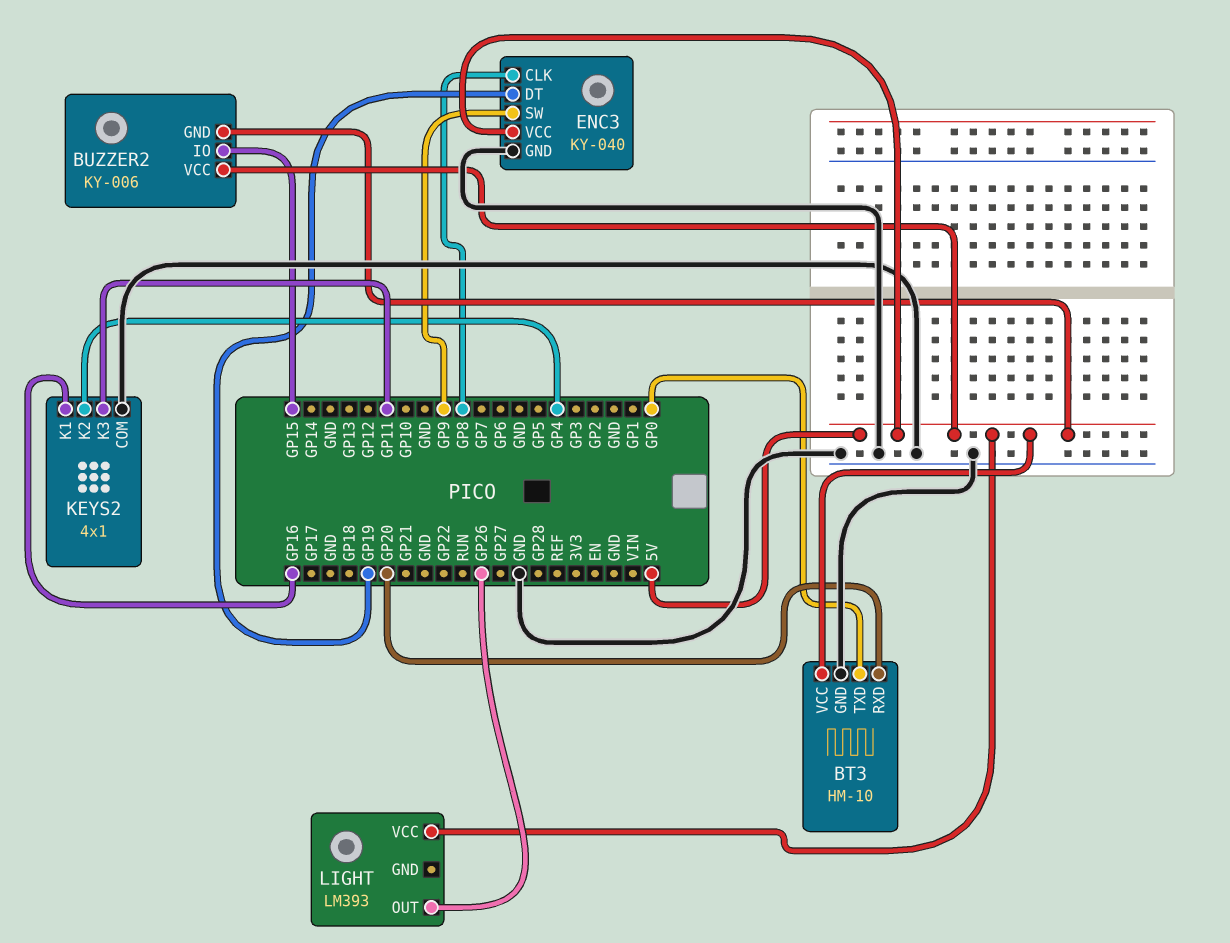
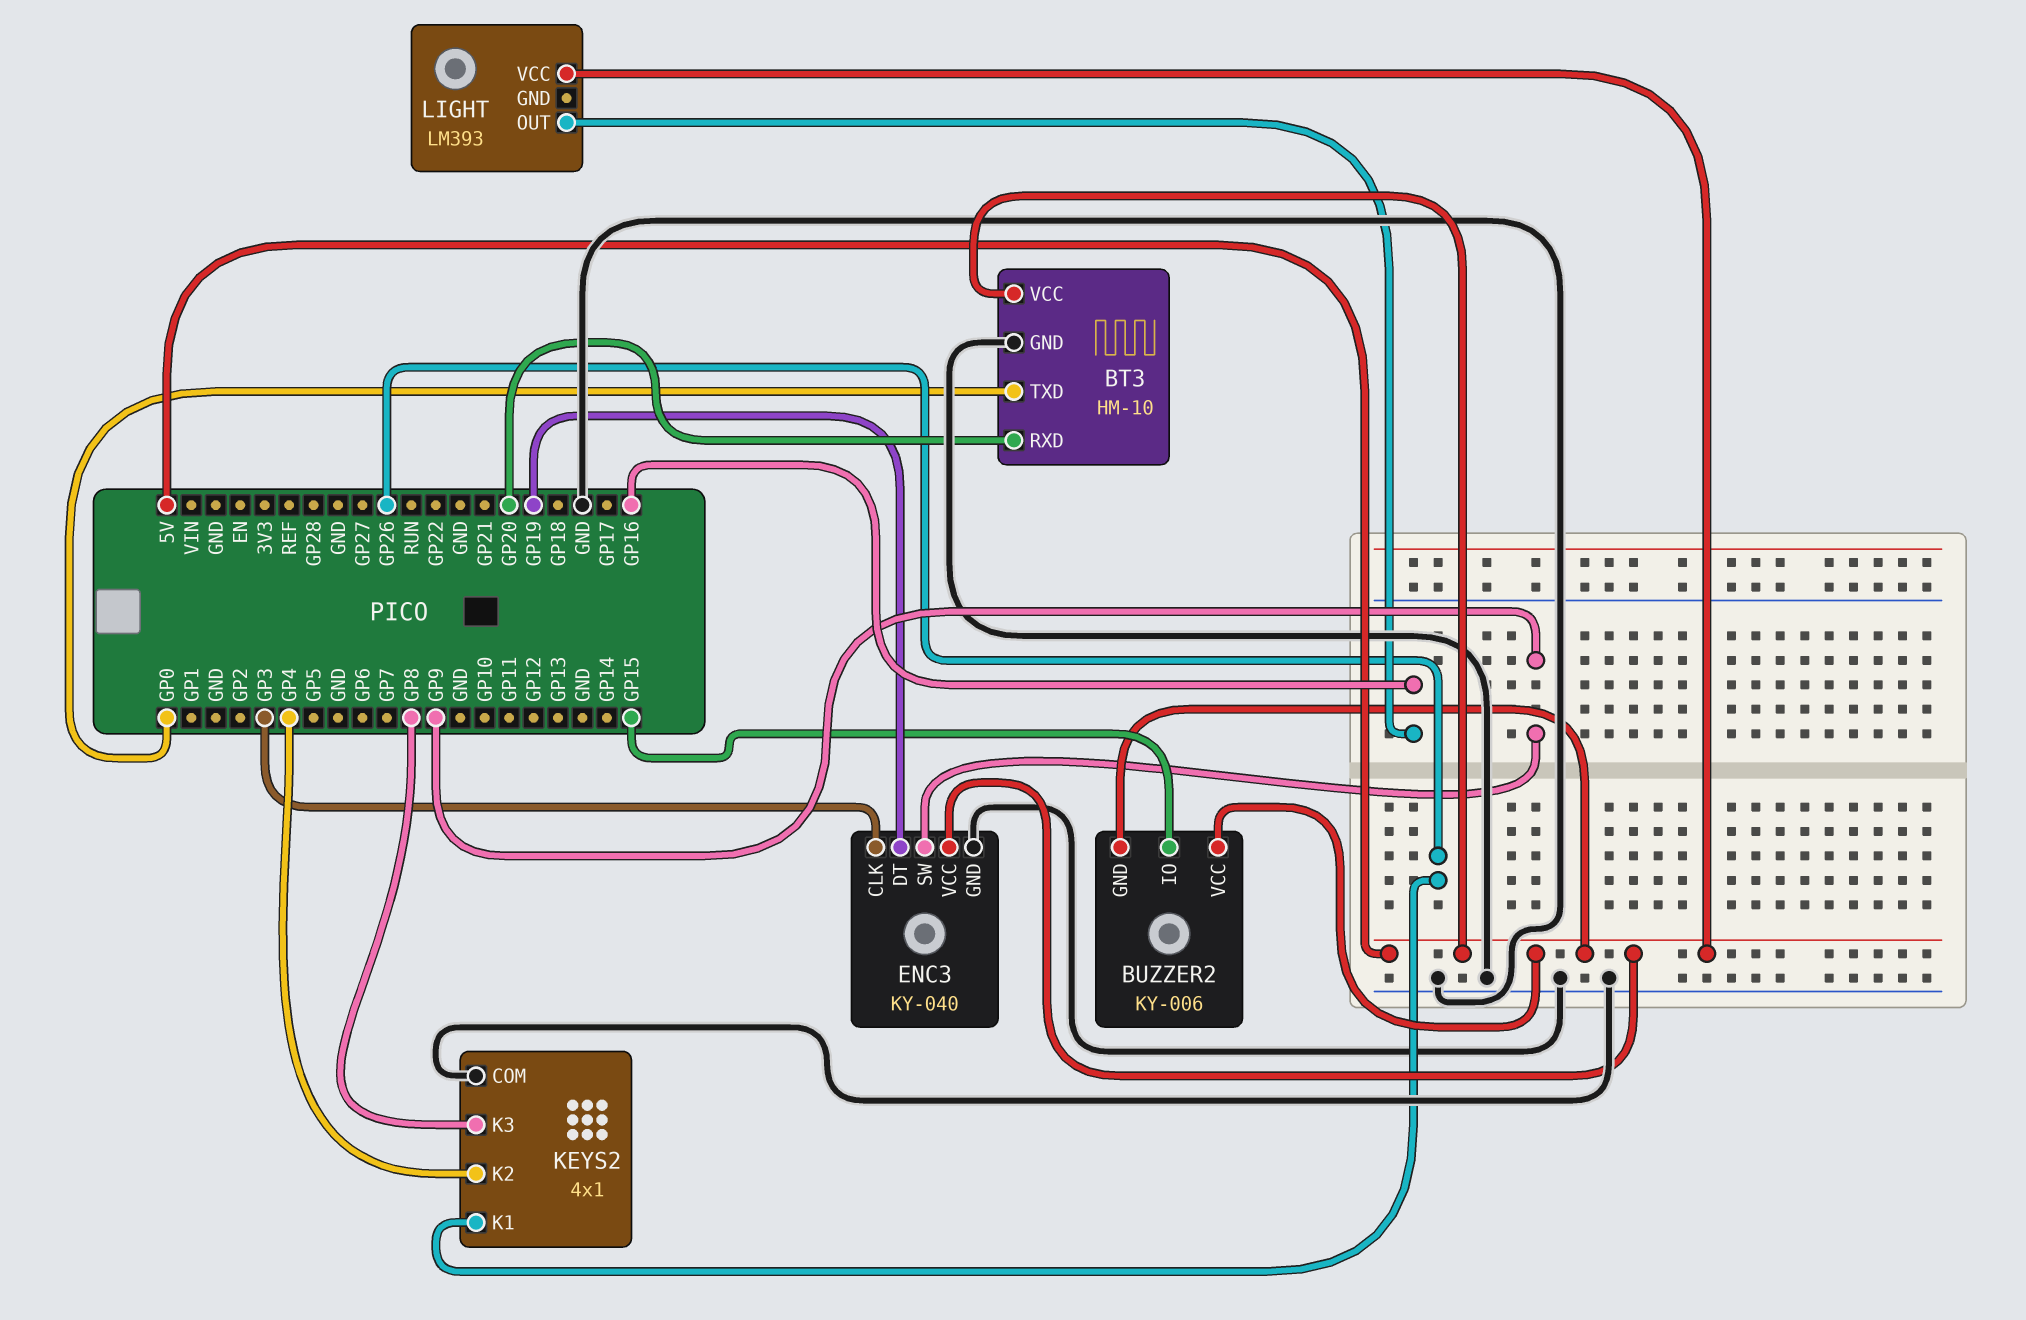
ENC3 pin CLK: GP8 -> GP3
KEYS2 pin K1: GP16 -> GP26
KEYS2 pin K3: GP11 -> GP8
LIGHT pin OUT: GP26 -> GP16

